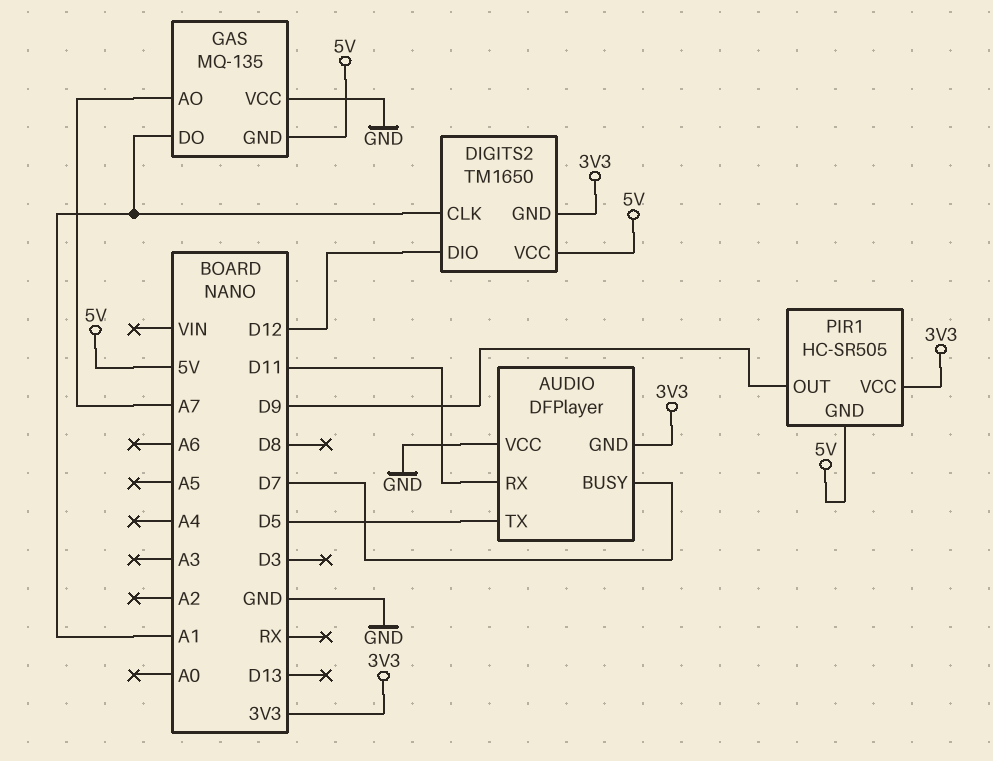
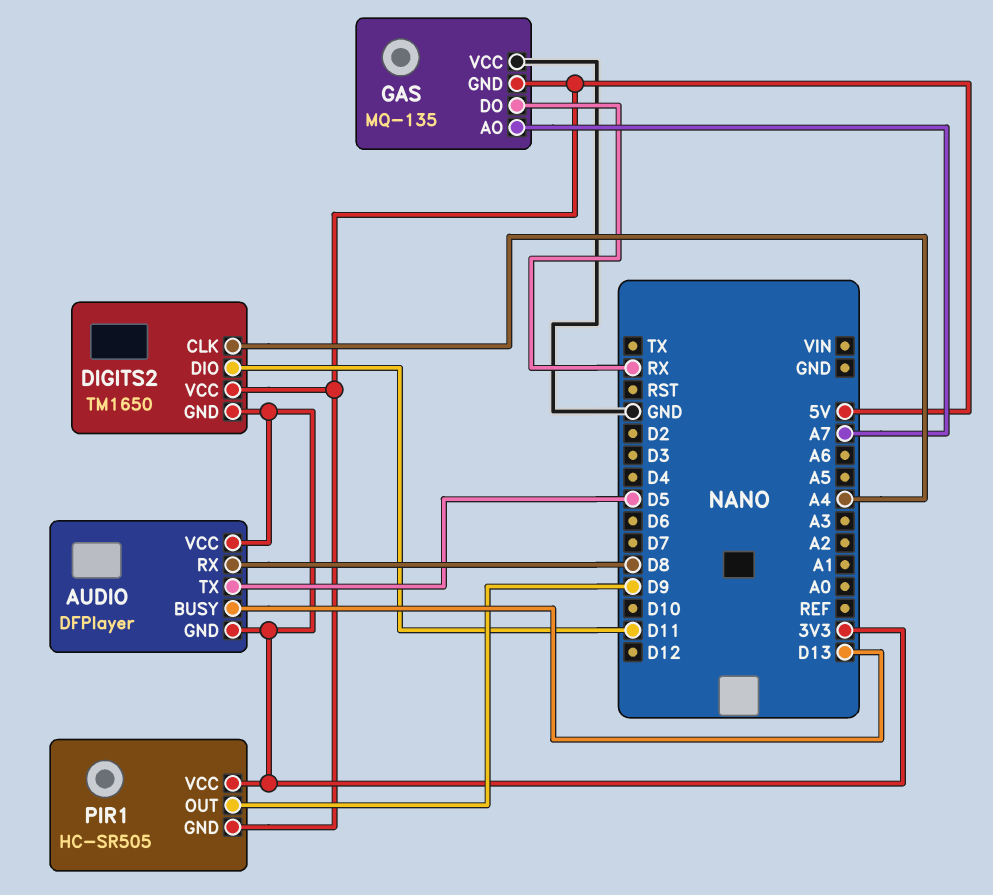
AUDIO pin BUSY: D7 -> D13
AUDIO pin RX: D11 -> D8
AUDIO pin VCC: GND -> 3V3
DIGITS2 pin CLK: A1 -> A4
DIGITS2 pin DIO: D12 -> D11
GAS pin DO: A1 -> RX

